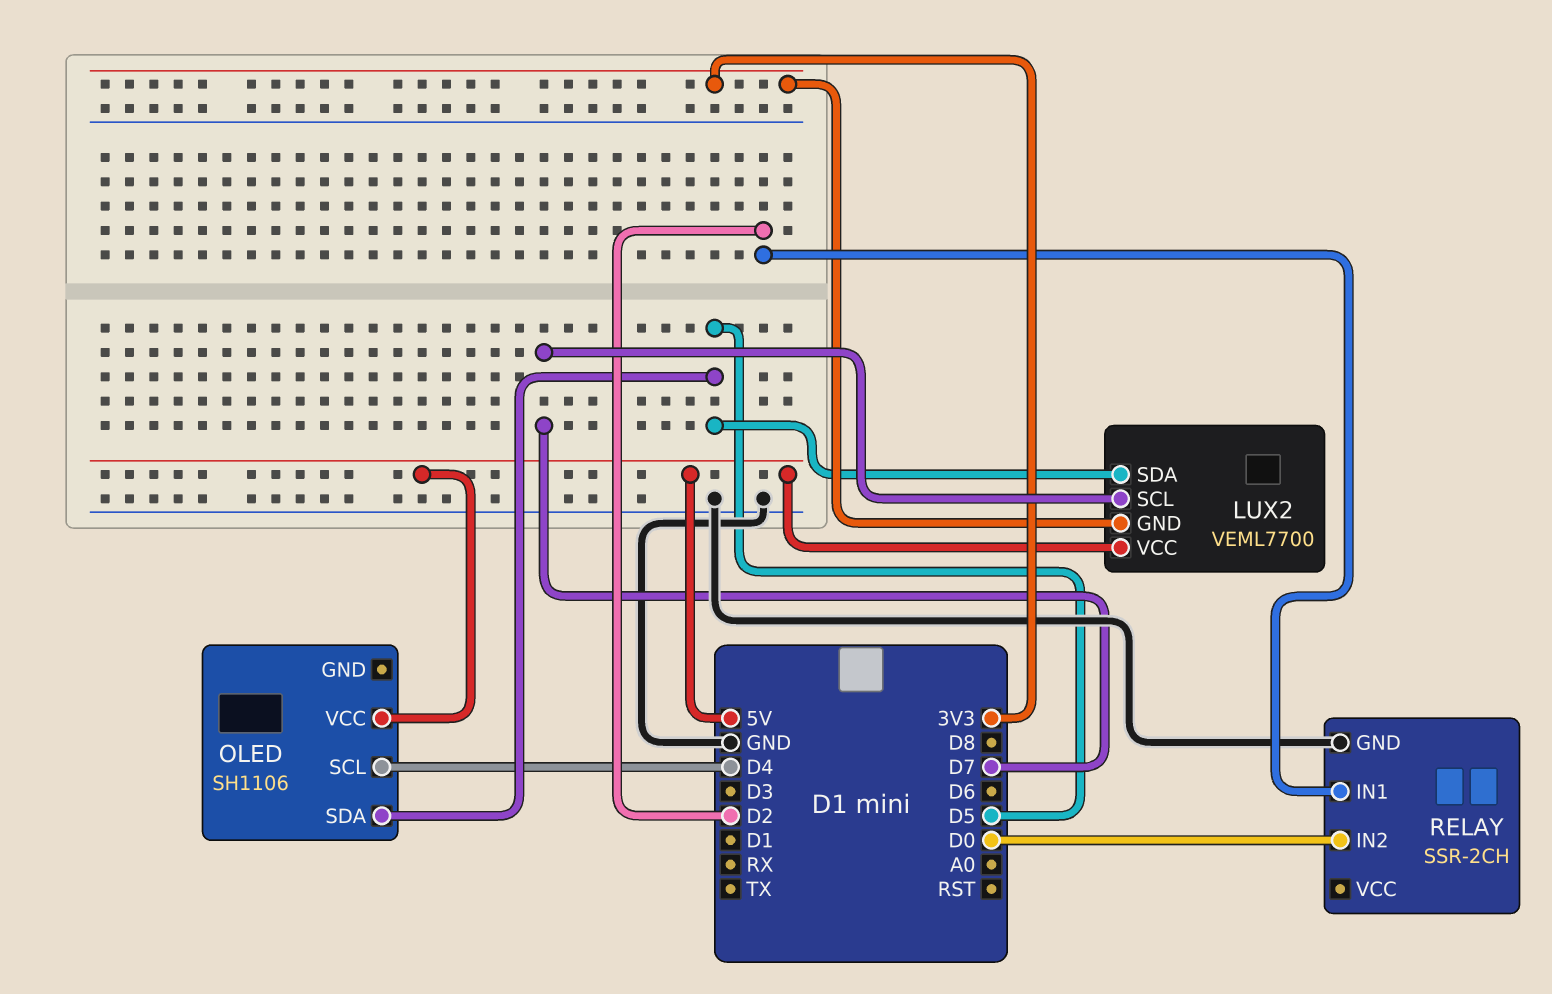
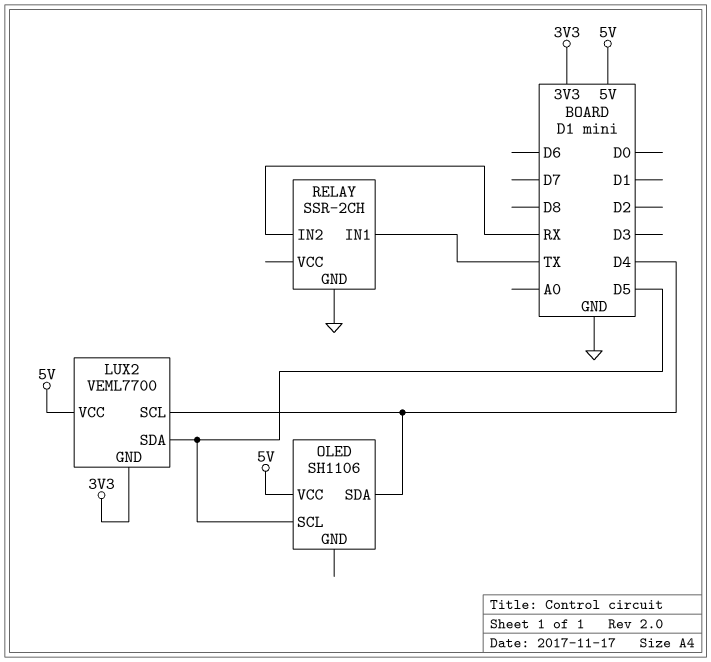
LUX2 pin SCL: D7 -> D4
OLED pin SCL: D4 -> D5
OLED pin SDA: D5 -> D4
RELAY pin IN1: D2 -> TX
RELAY pin IN2: D0 -> RX

